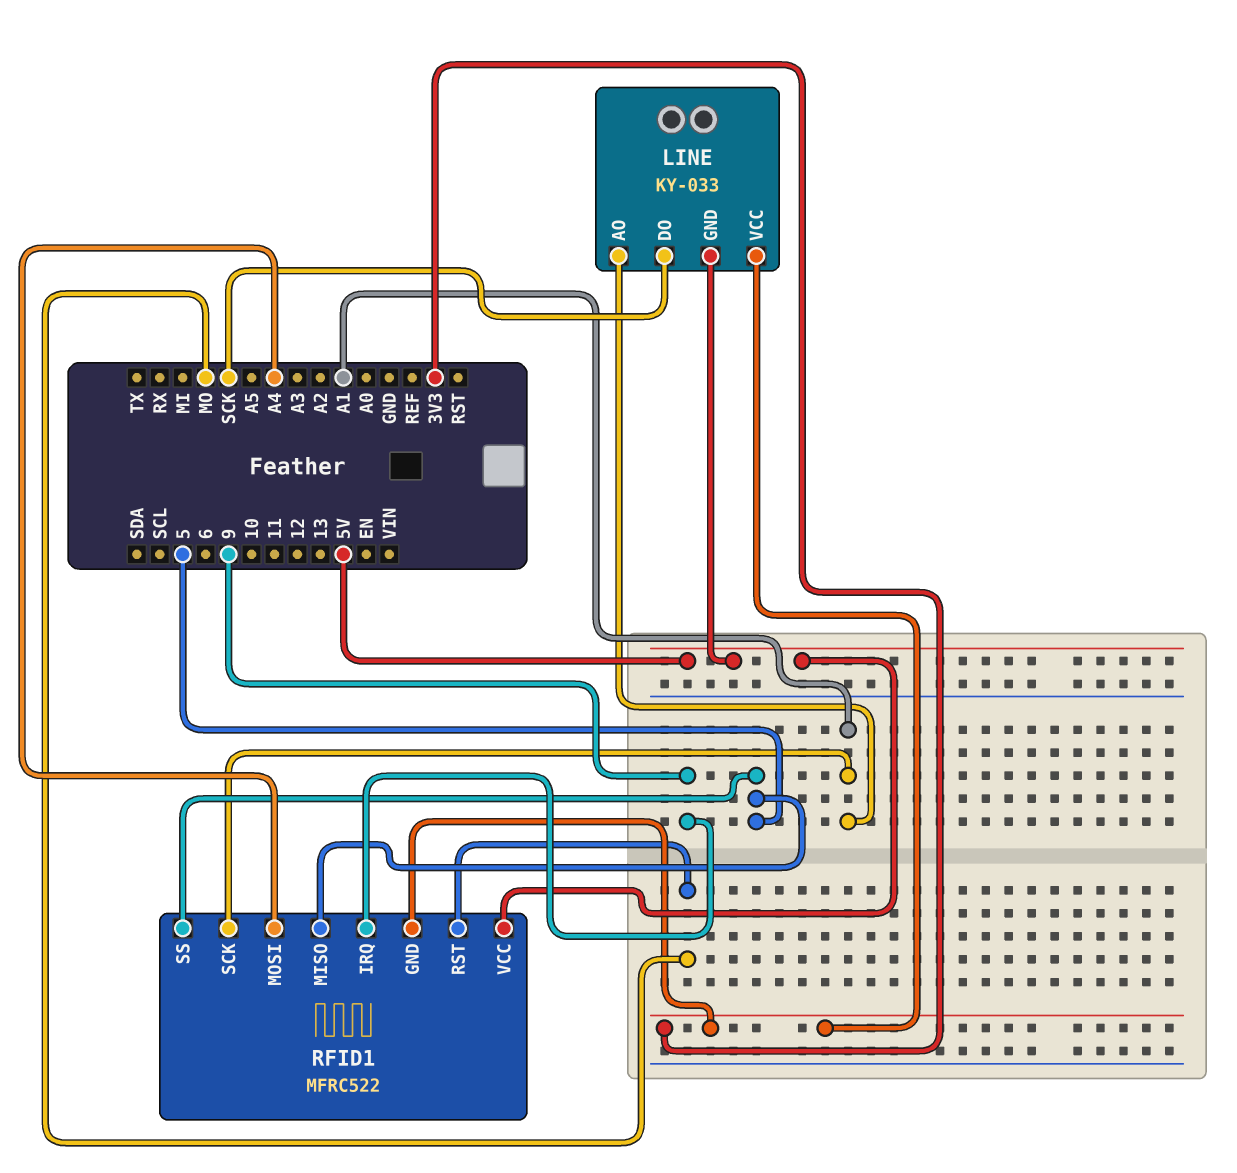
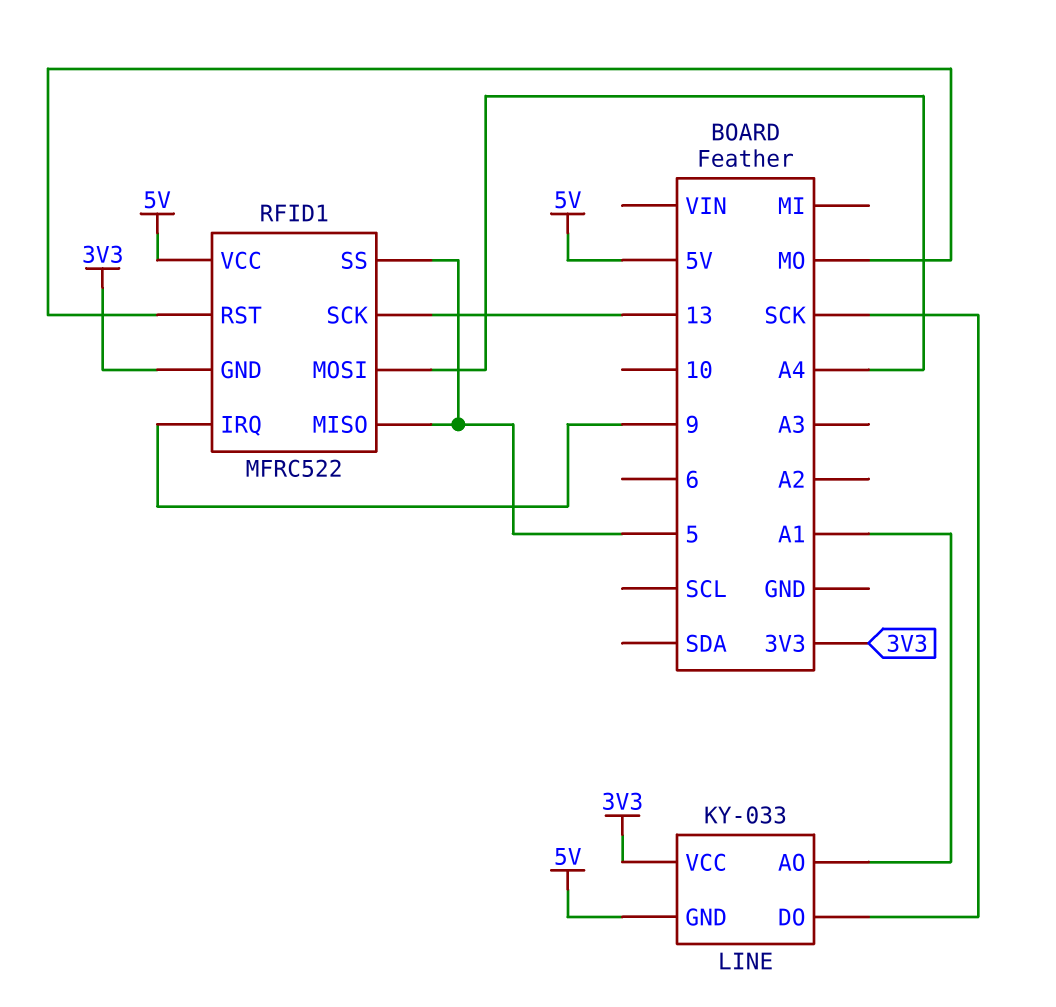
RFID1 pin SCK: A1 -> 13

